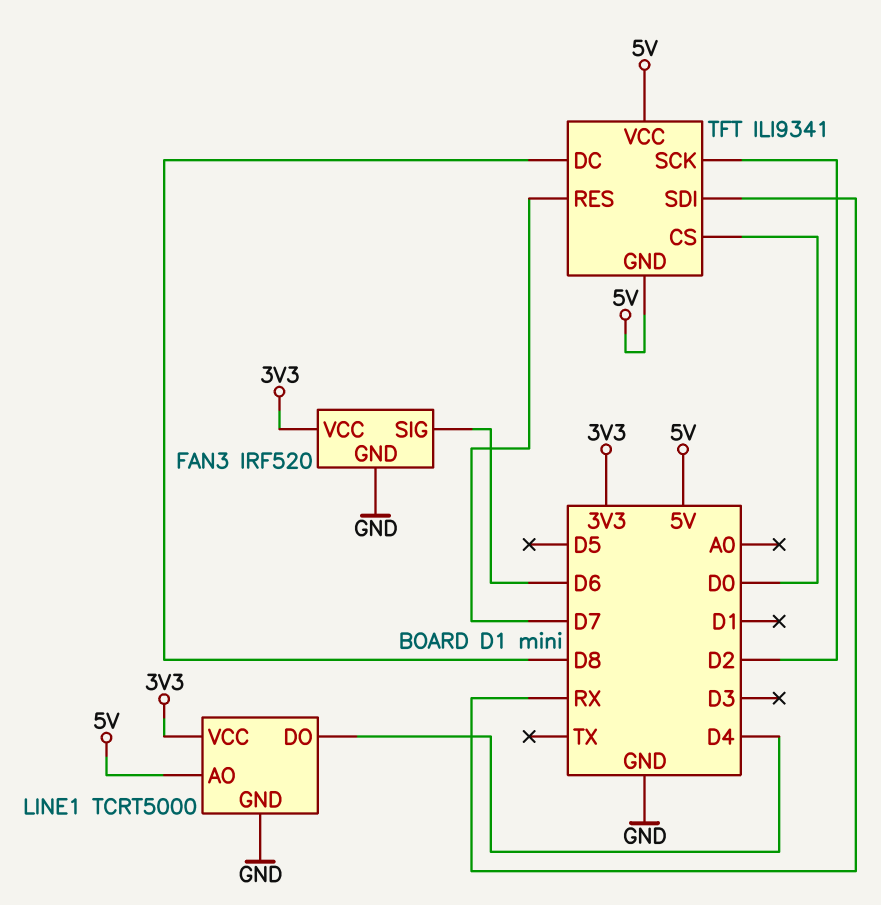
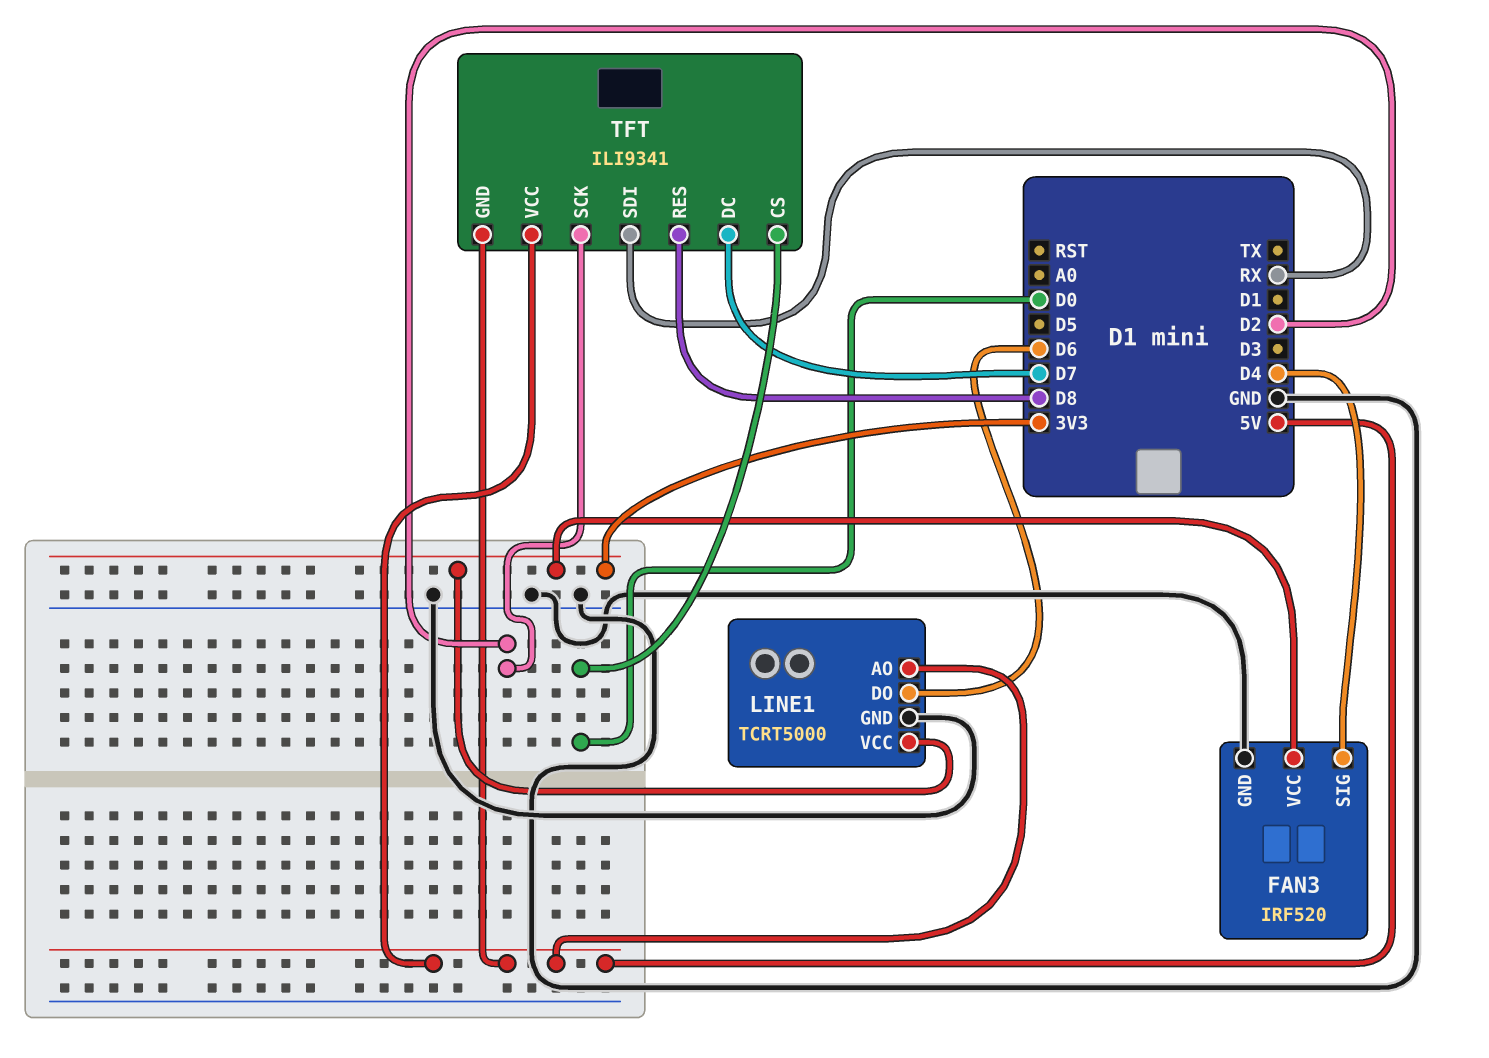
FAN3 pin SIG: D6 -> D4
LINE1 pin DO: D4 -> D6
TFT pin DC: D8 -> D7
TFT pin RES: D7 -> D8

